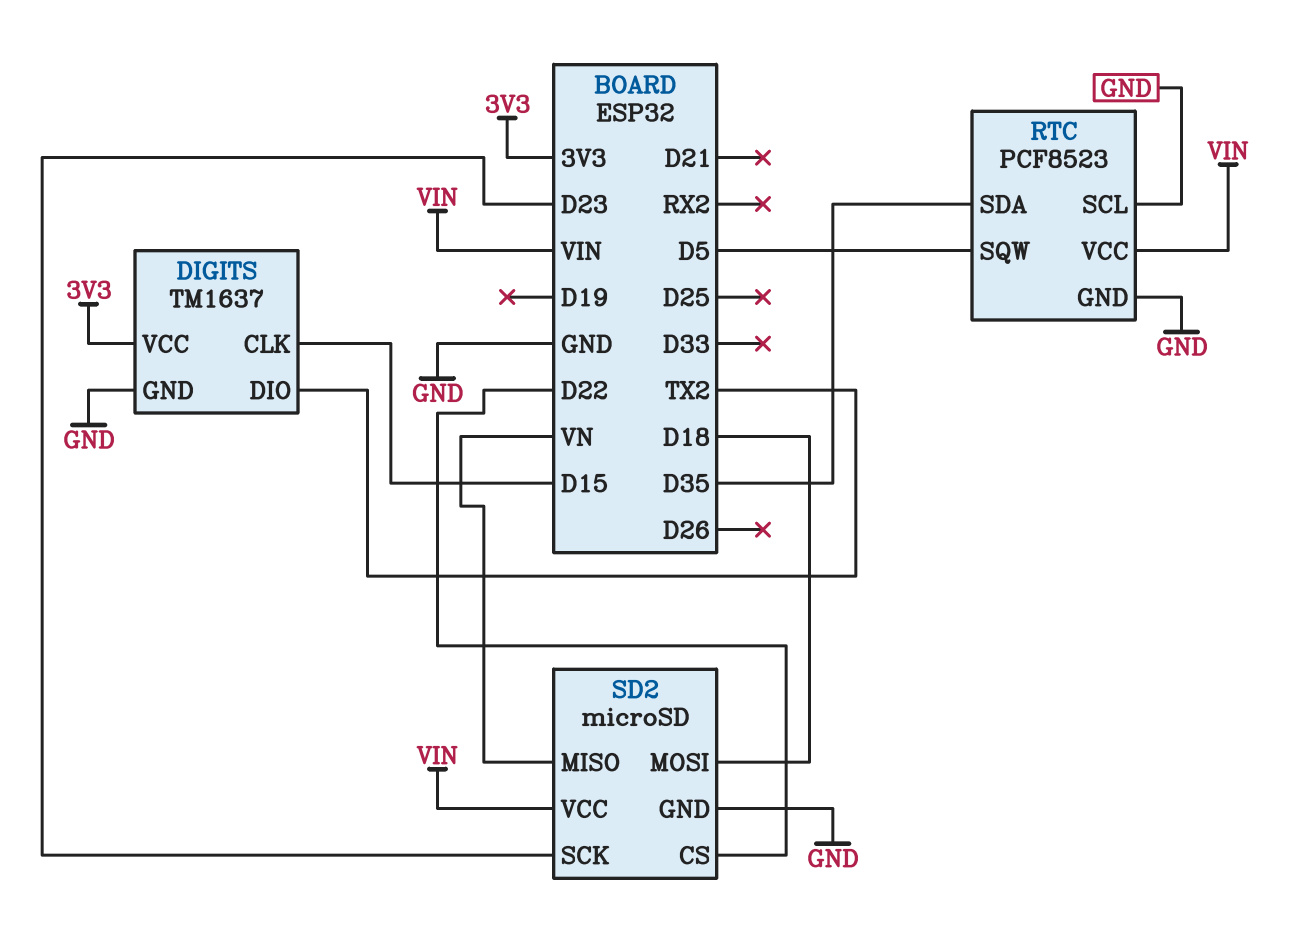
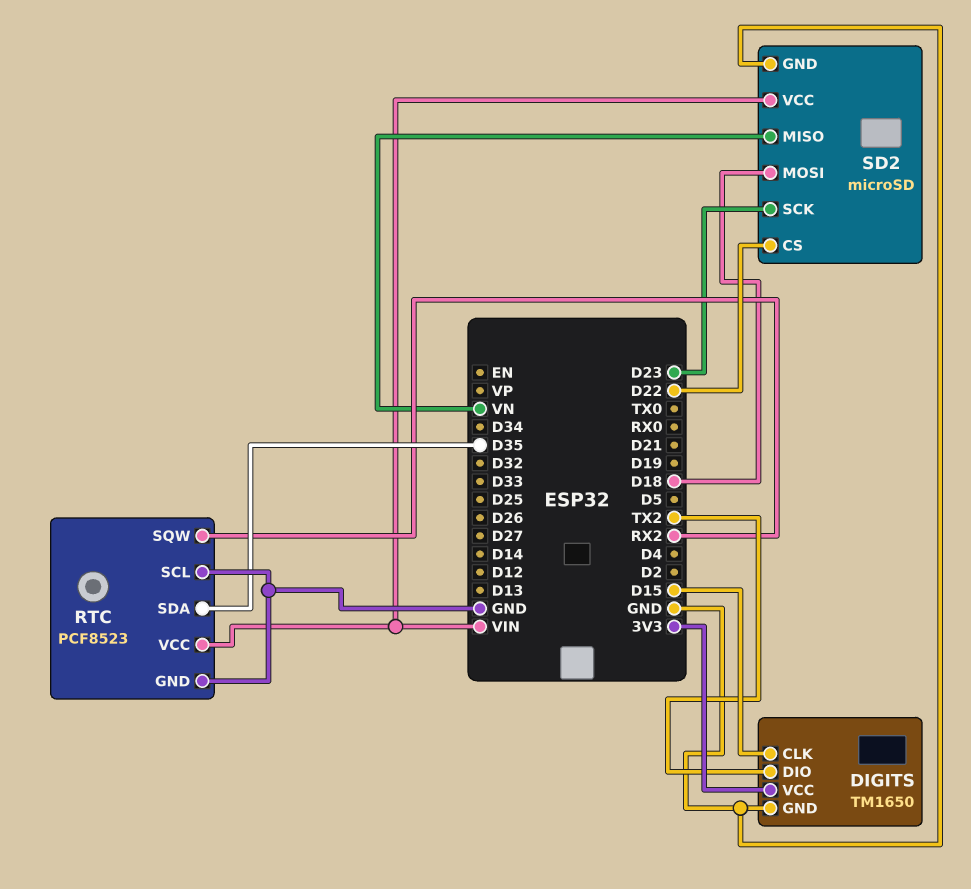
DIGITS: TM1637 -> TM1650
RTC pin SQW: D5 -> RX2

